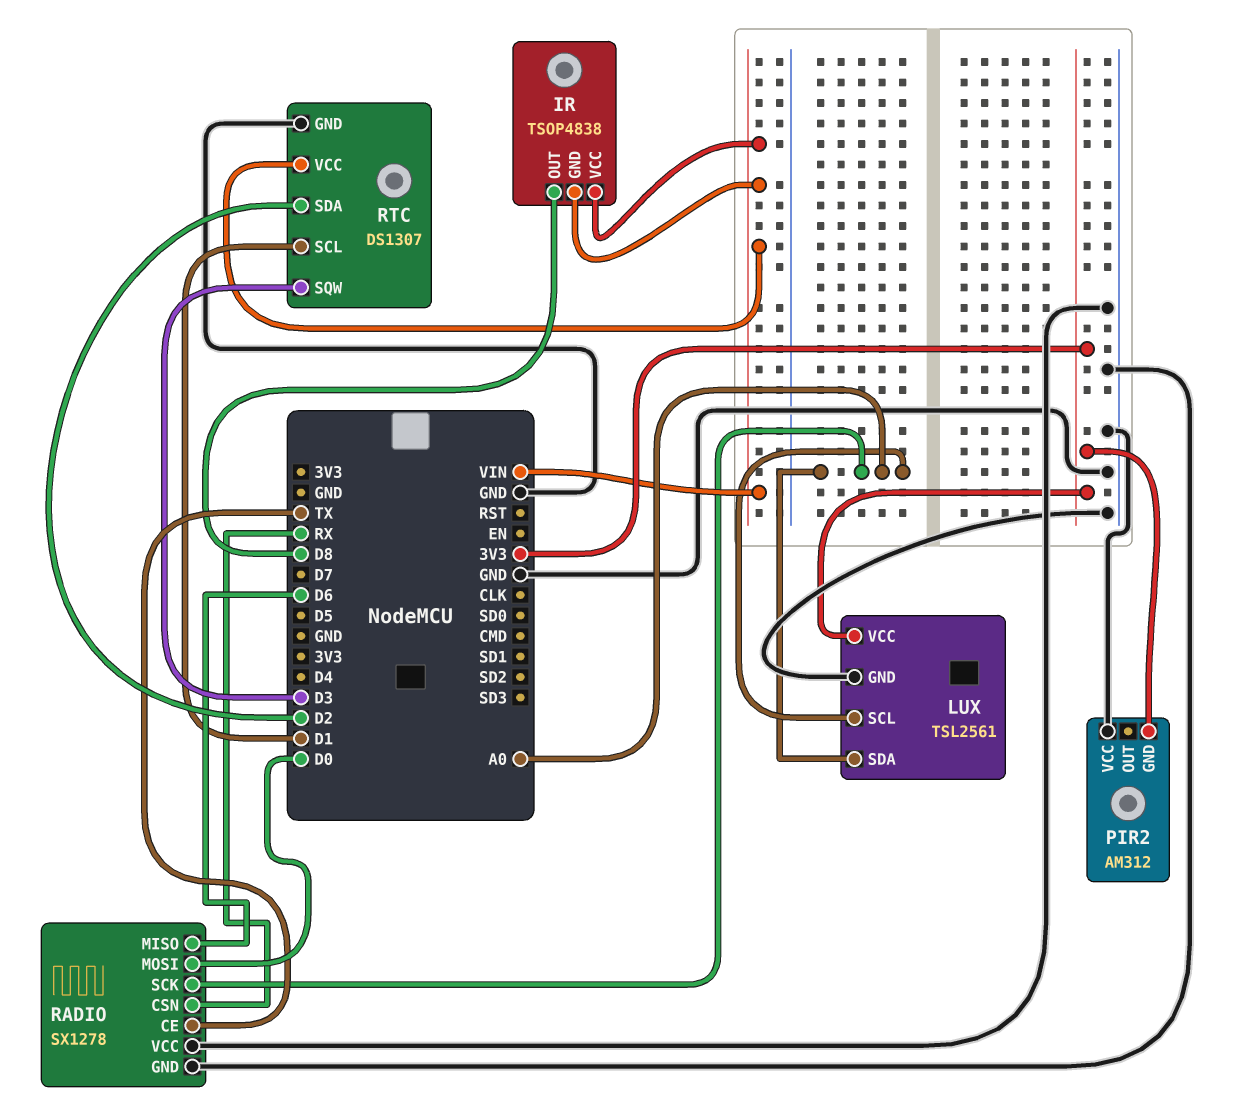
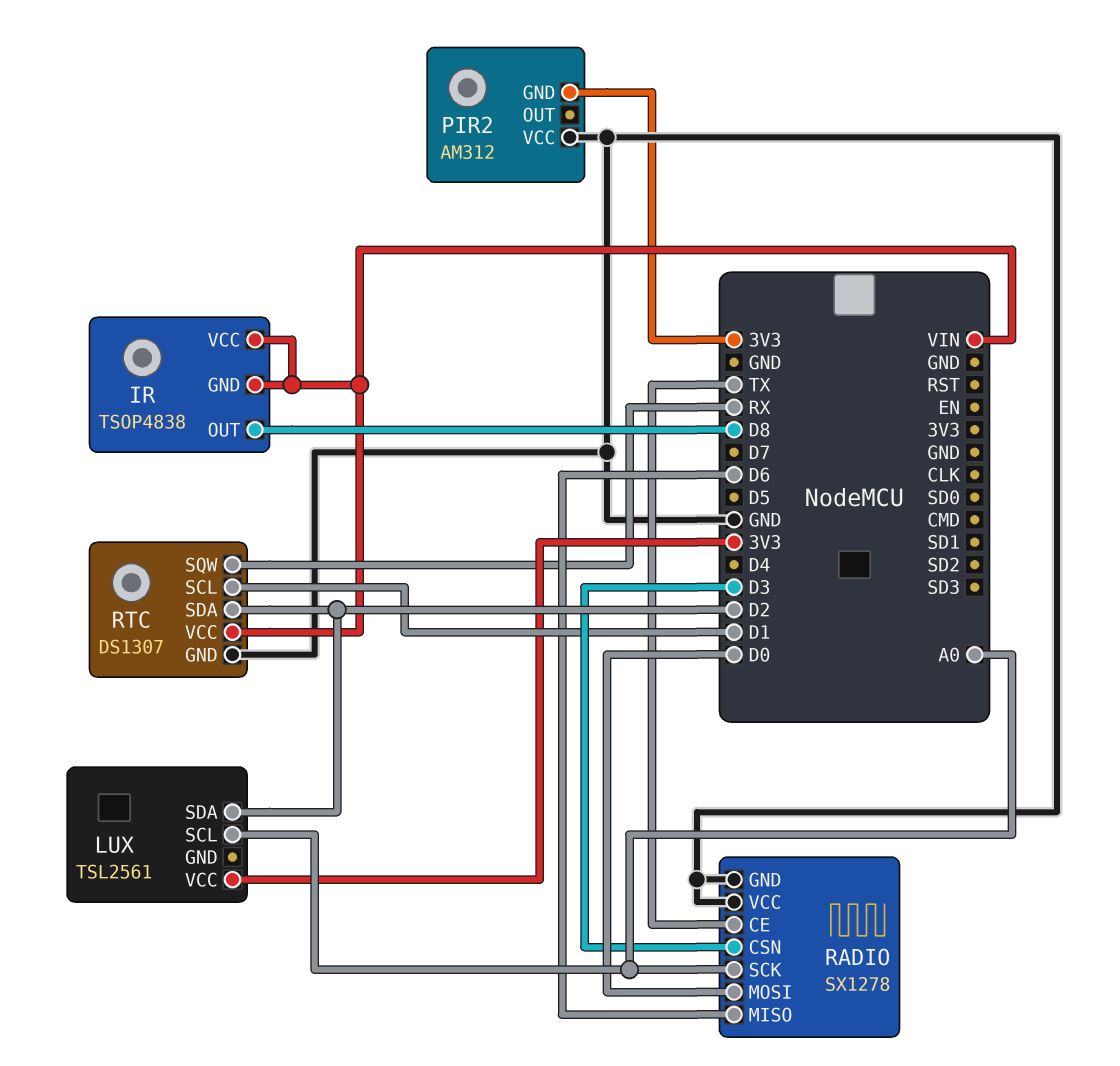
LUX pin GND: GND -> none
LUX pin SDA: A0 -> D2
RADIO pin CSN: RX -> D3
RTC pin SQW: D3 -> RX

